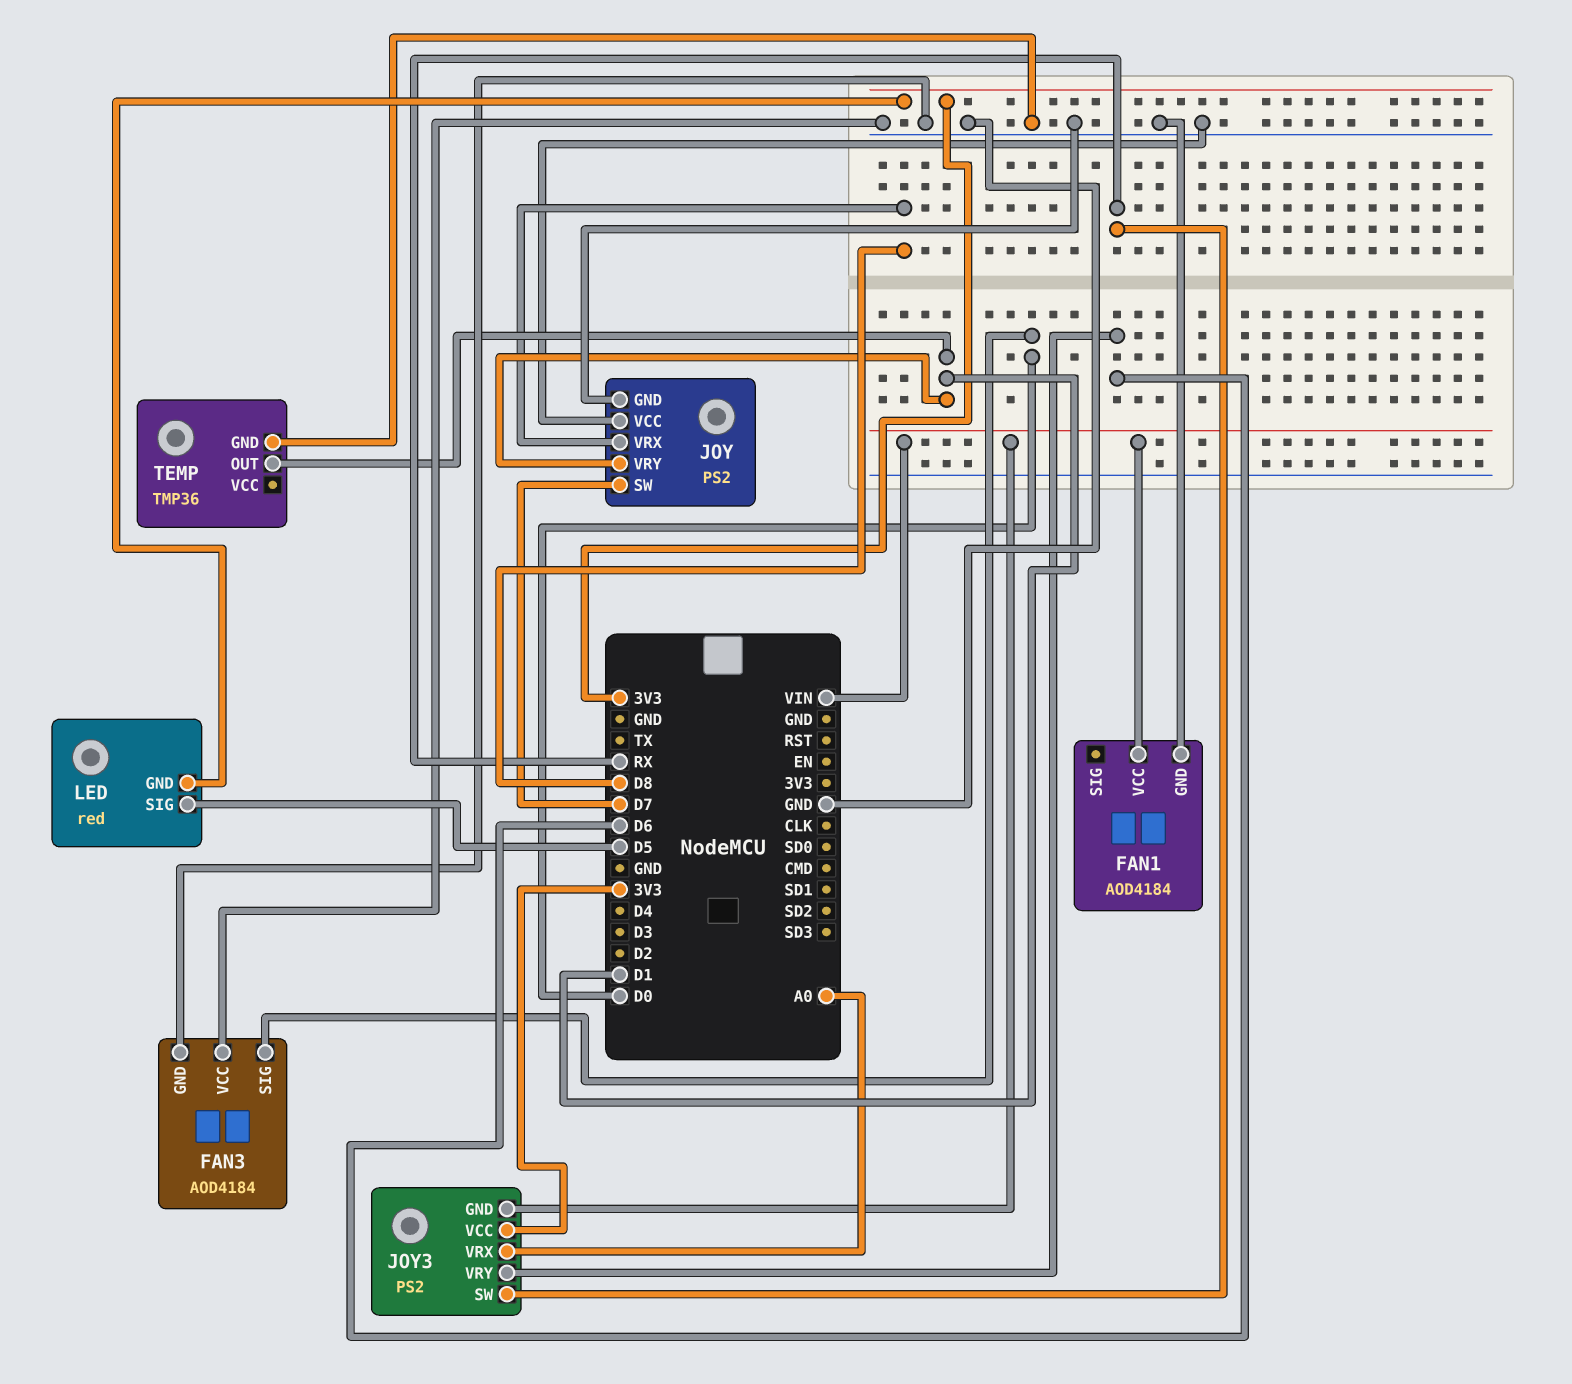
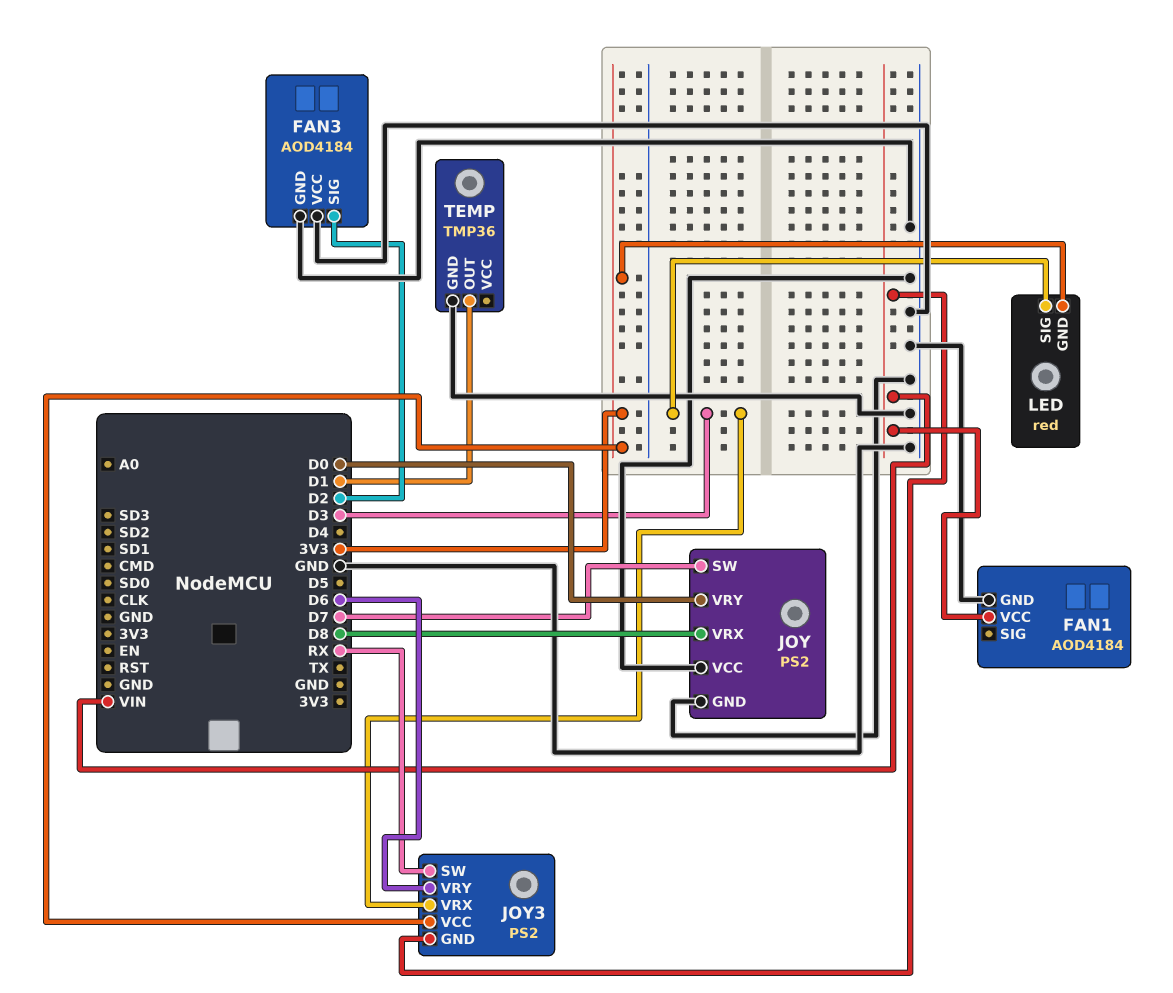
FAN3 pin SIG: D0 -> D2
JOY pin VRY: D1 -> D0
JOY3 pin VRX: A0 -> D3
LED pin SIG: D5 -> D3

